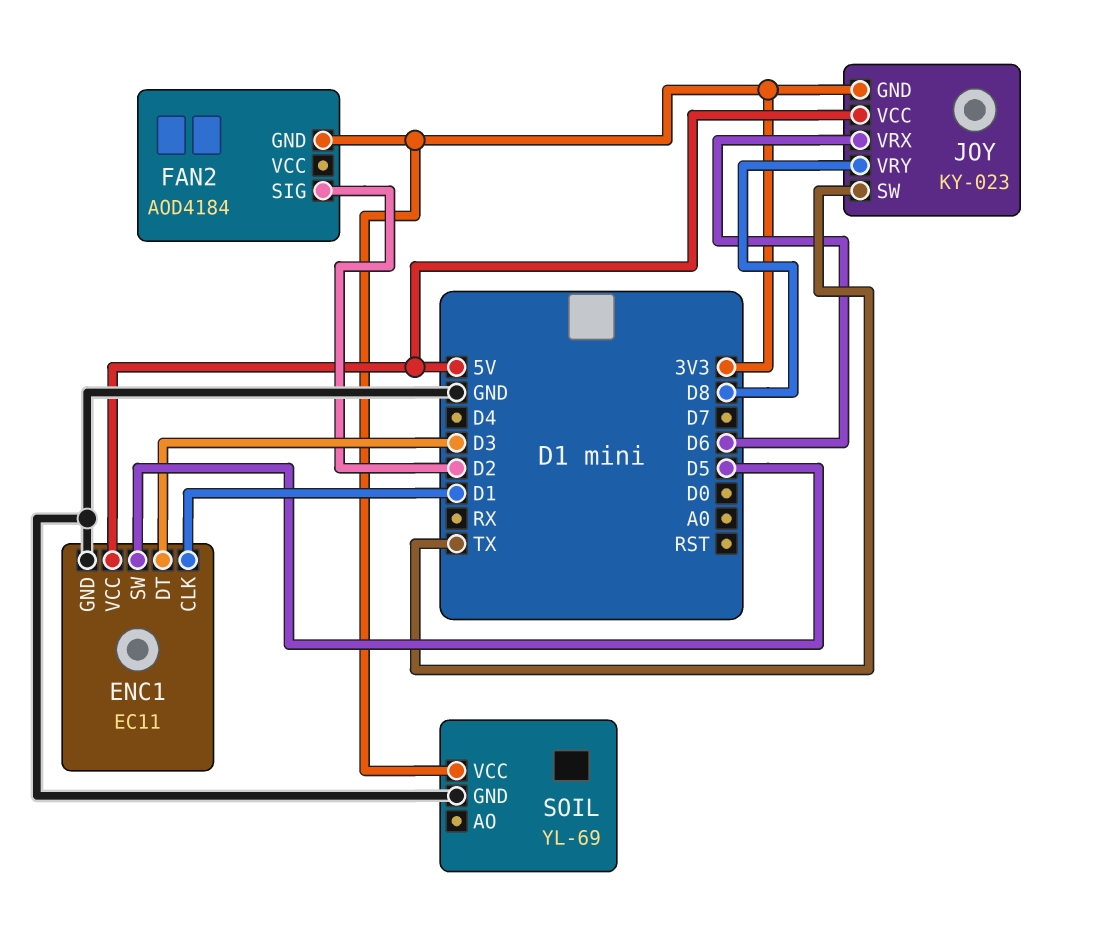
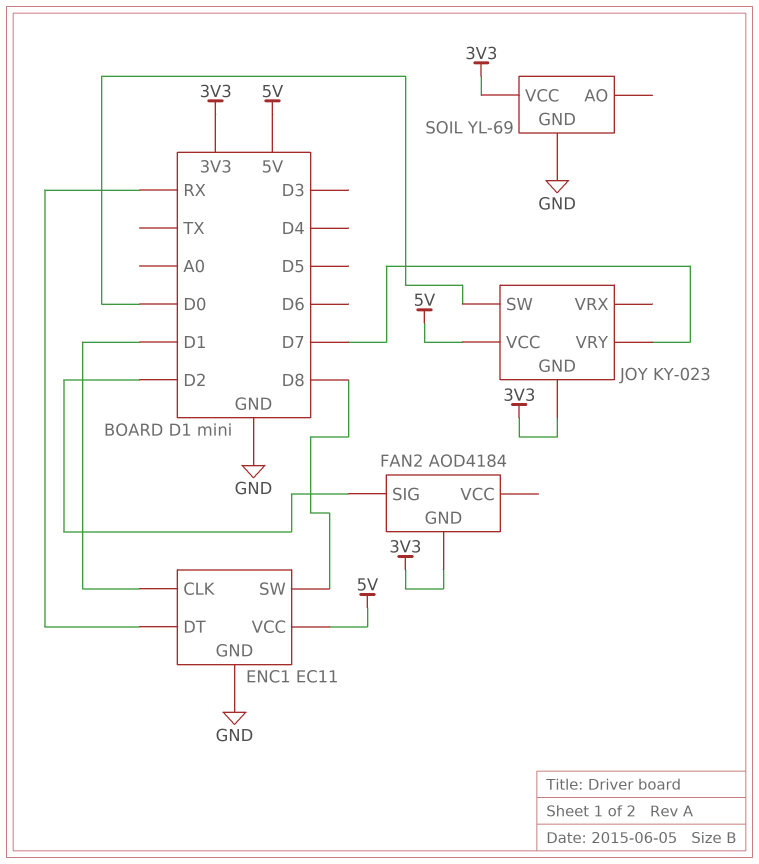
ENC1 pin DT: D3 -> RX
ENC1 pin SW: D5 -> D8
JOY pin SW: TX -> D0
JOY pin VRX: D6 -> none
JOY pin VRY: D8 -> D7

